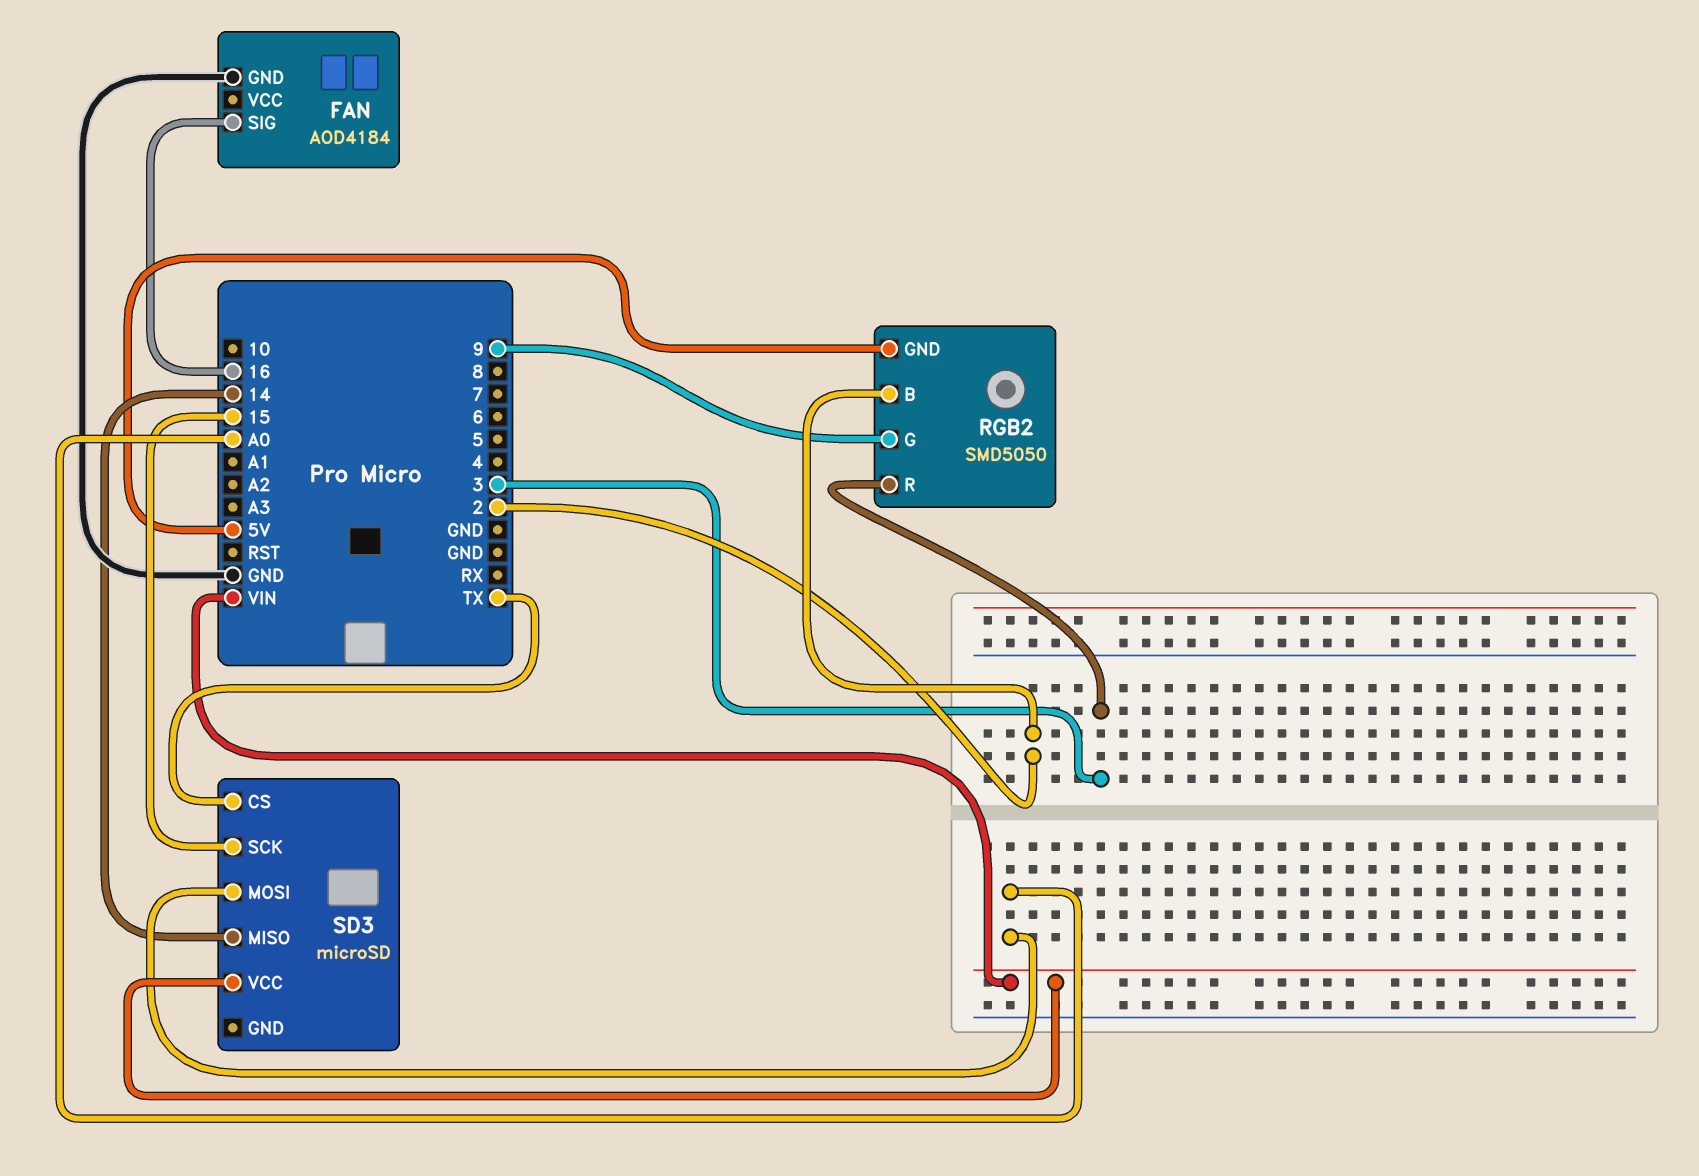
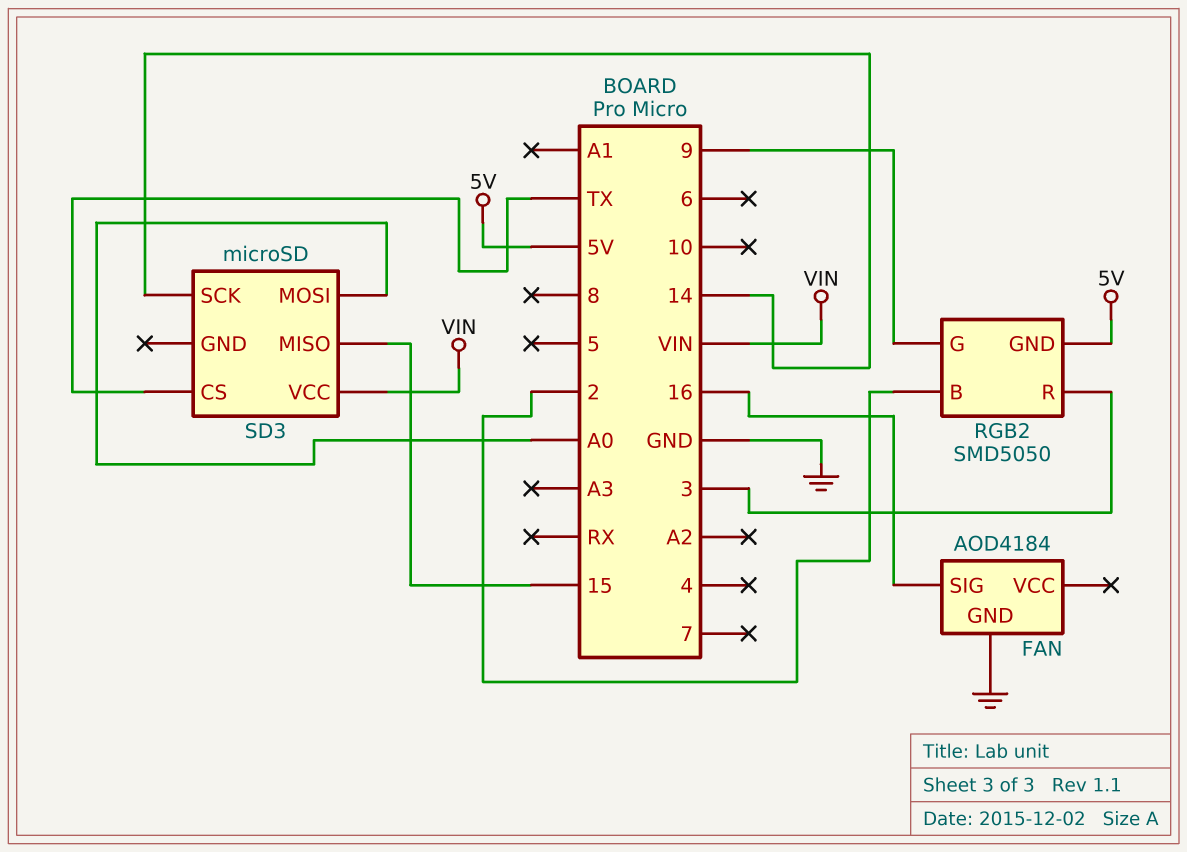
SD3 pin MISO: 14 -> 15
SD3 pin SCK: 15 -> 14

